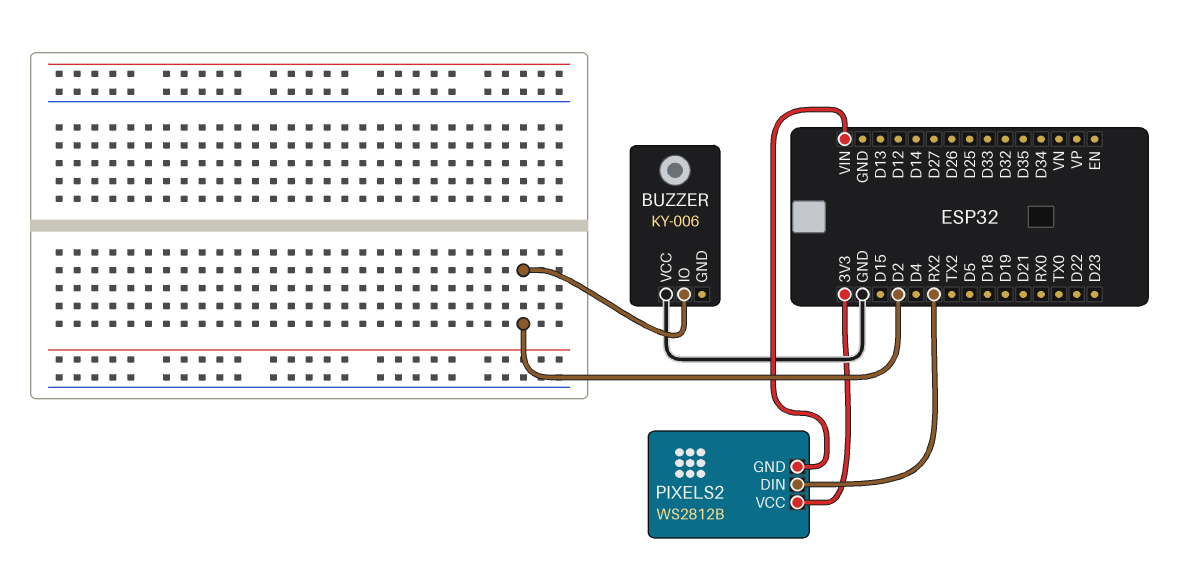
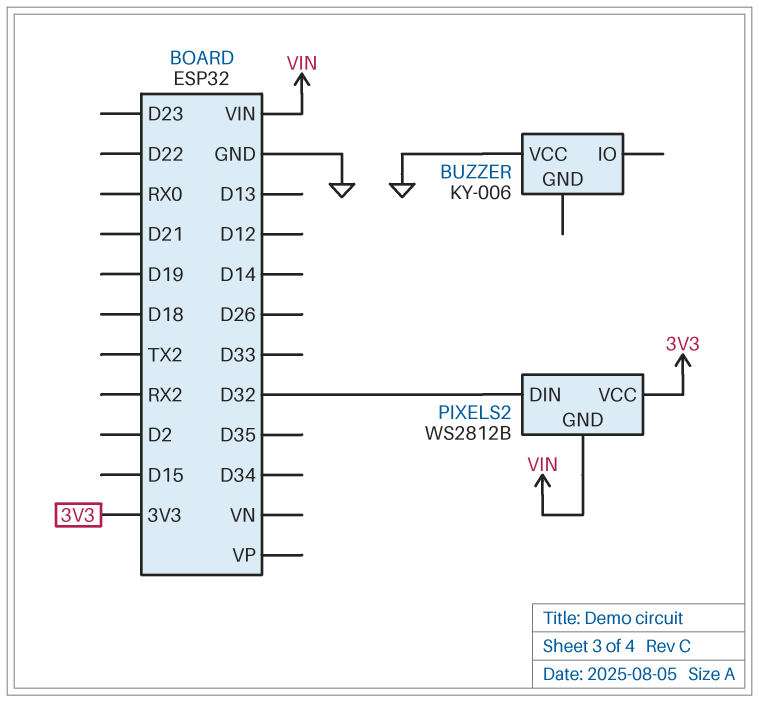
BUZZER pin IO: D2 -> none
PIXELS2 pin DIN: RX2 -> D32

